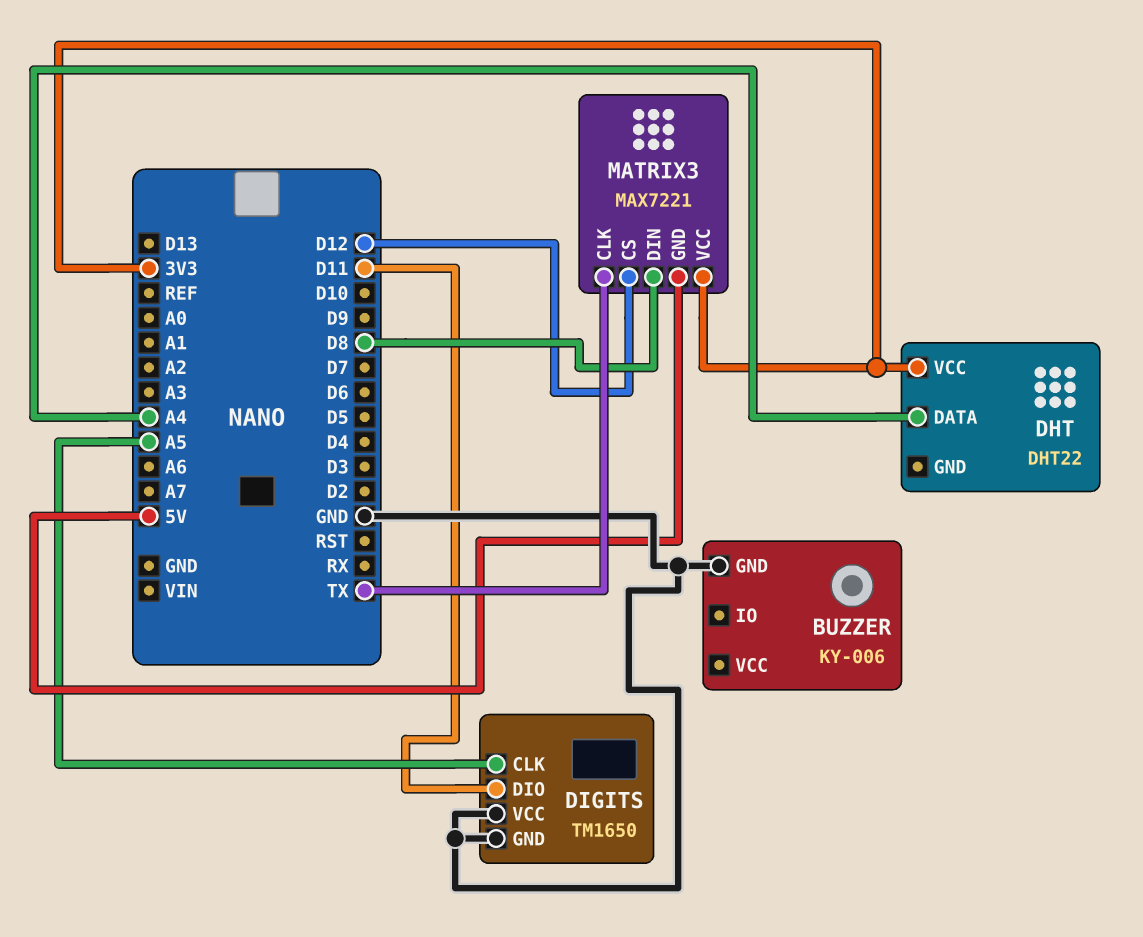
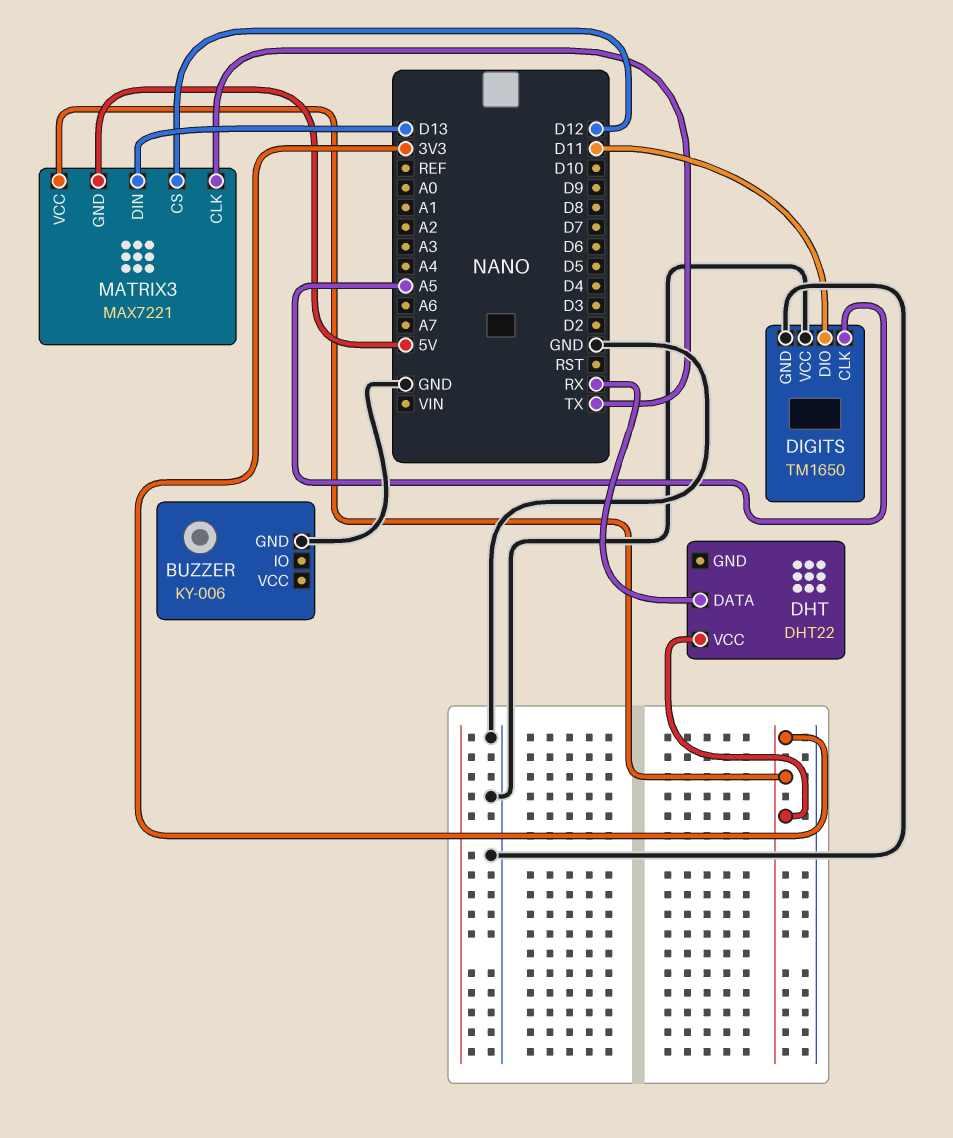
DHT pin DATA: A4 -> RX
MATRIX3 pin DIN: D8 -> D13

